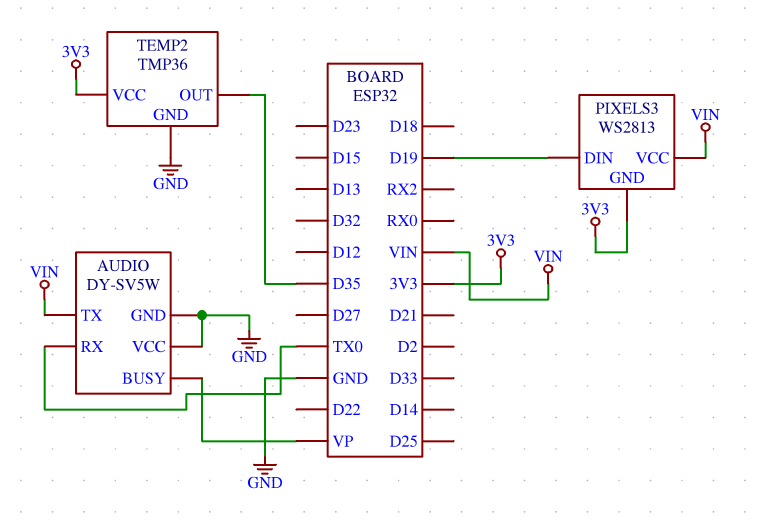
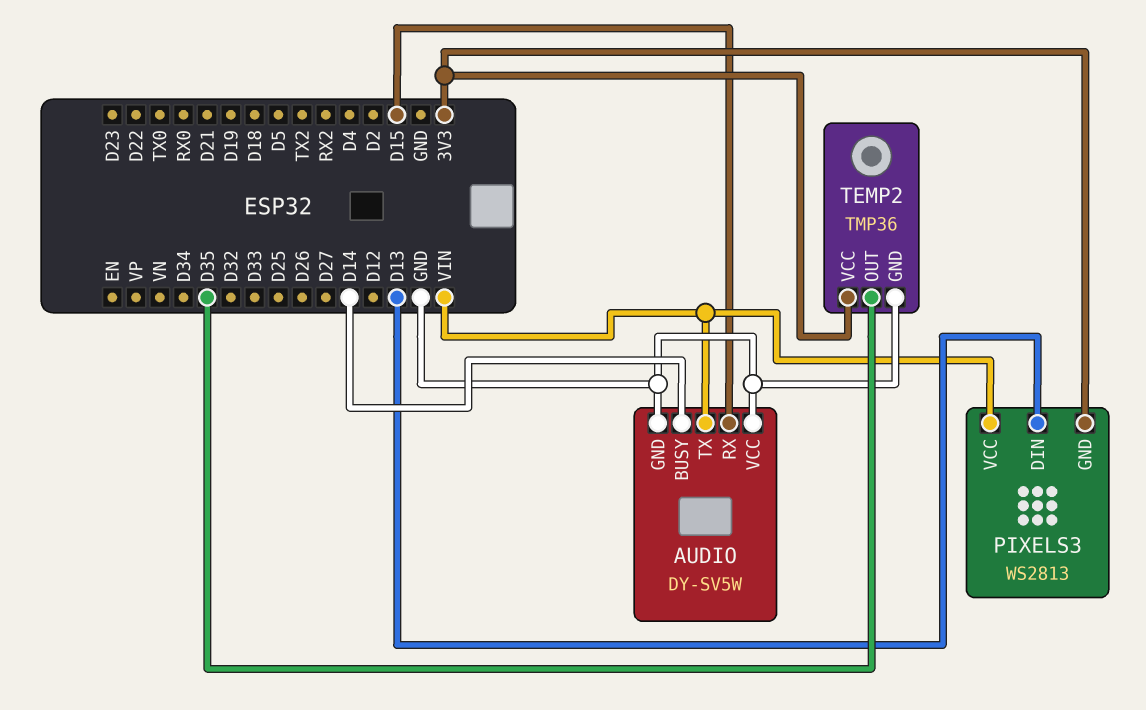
AUDIO pin BUSY: VP -> D14
AUDIO pin RX: TX0 -> D15
PIXELS3 pin DIN: D19 -> D13

